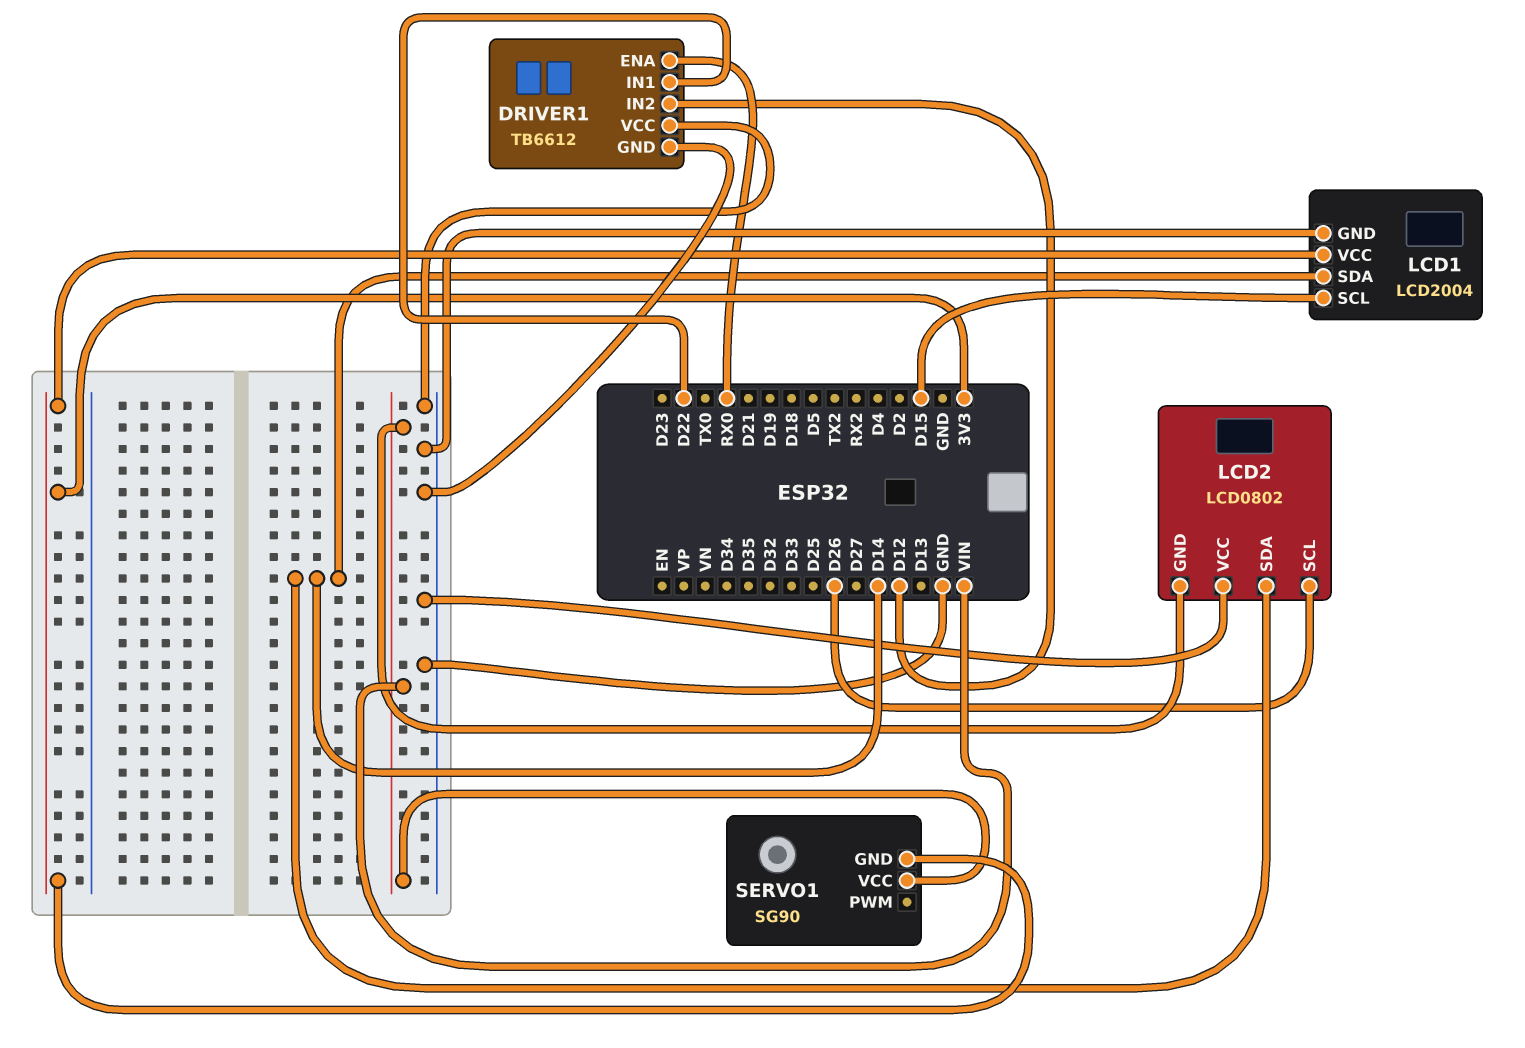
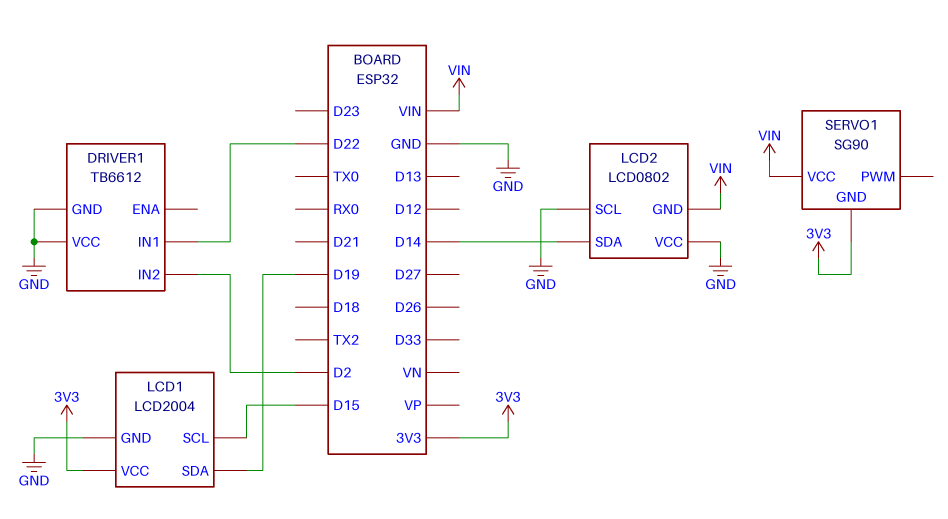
DRIVER1 pin ENA: RX0 -> none
DRIVER1 pin IN2: D12 -> D2
LCD1 pin SDA: D14 -> D19
LCD2 pin SCL: D26 -> GND

